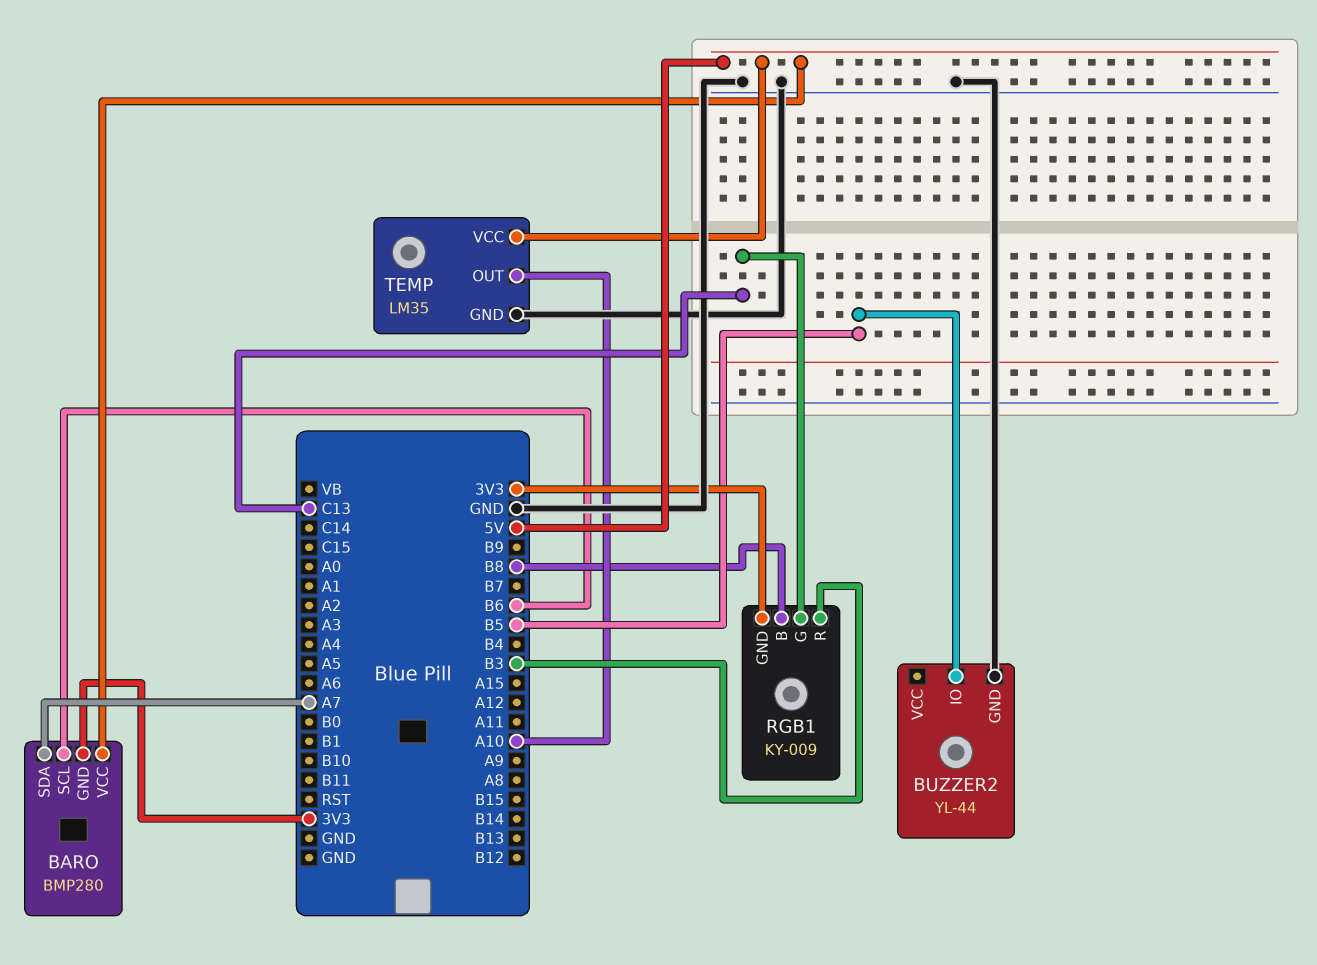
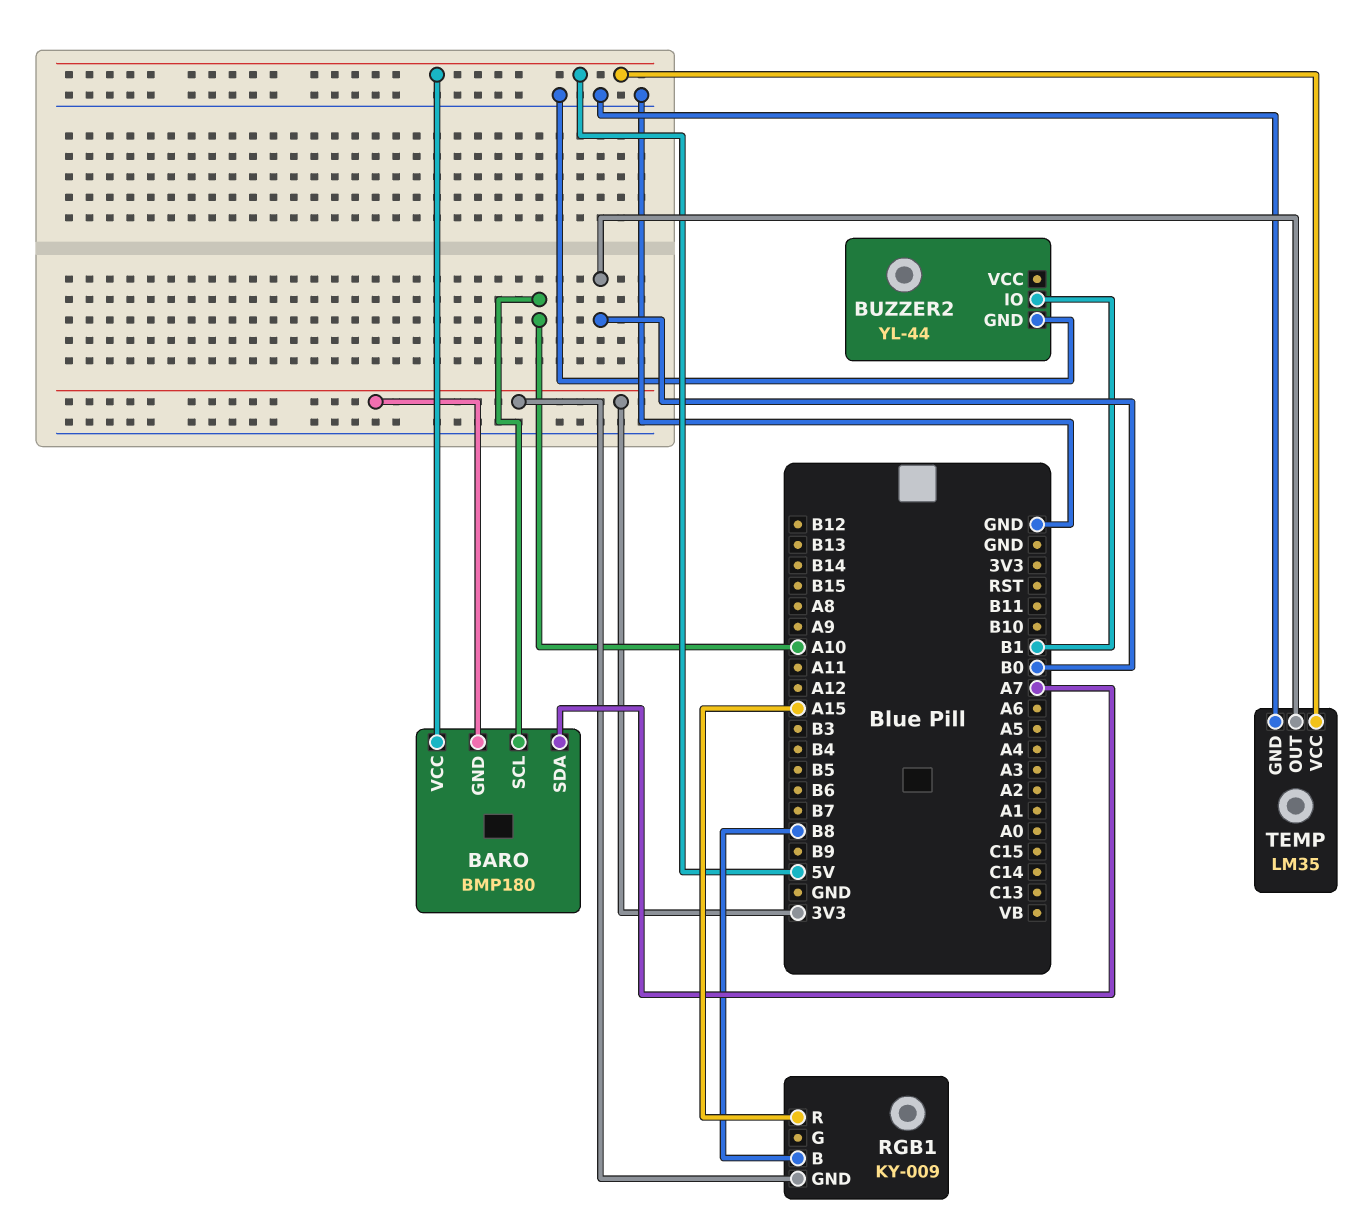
BARO: BMP280 -> BMP180
BARO pin SCL: B6 -> A10
BUZZER2 pin IO: B5 -> B1
RGB1 pin G: C13 -> none
RGB1 pin R: B3 -> A15
TEMP pin OUT: A10 -> B0

